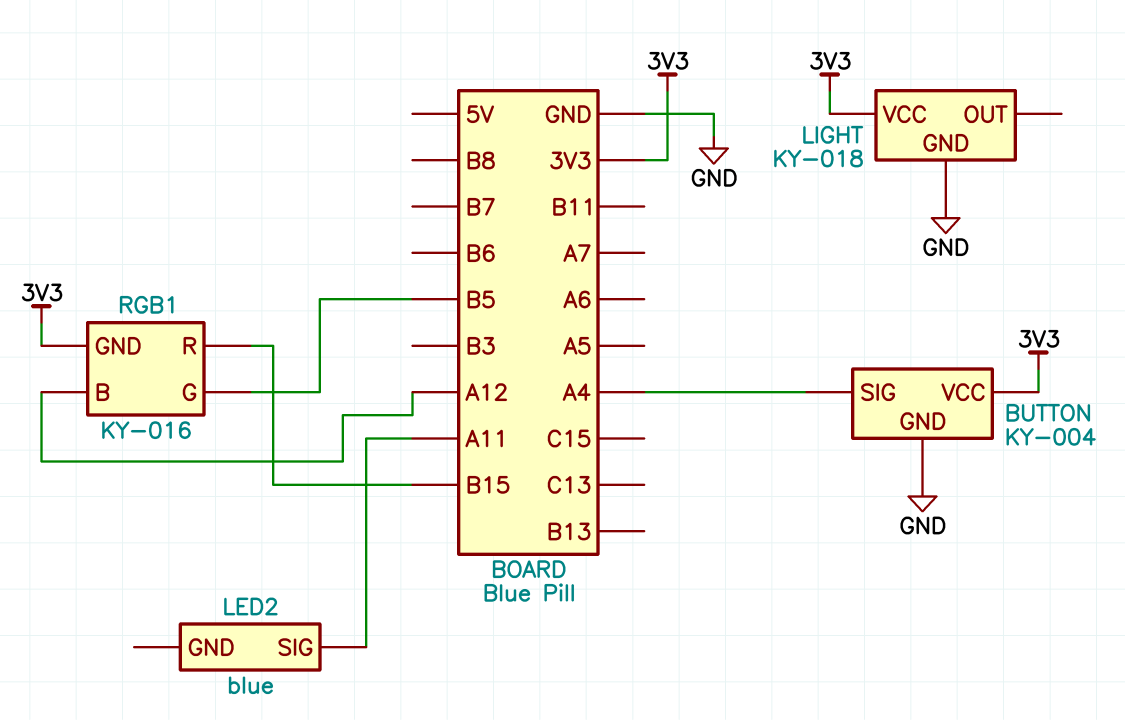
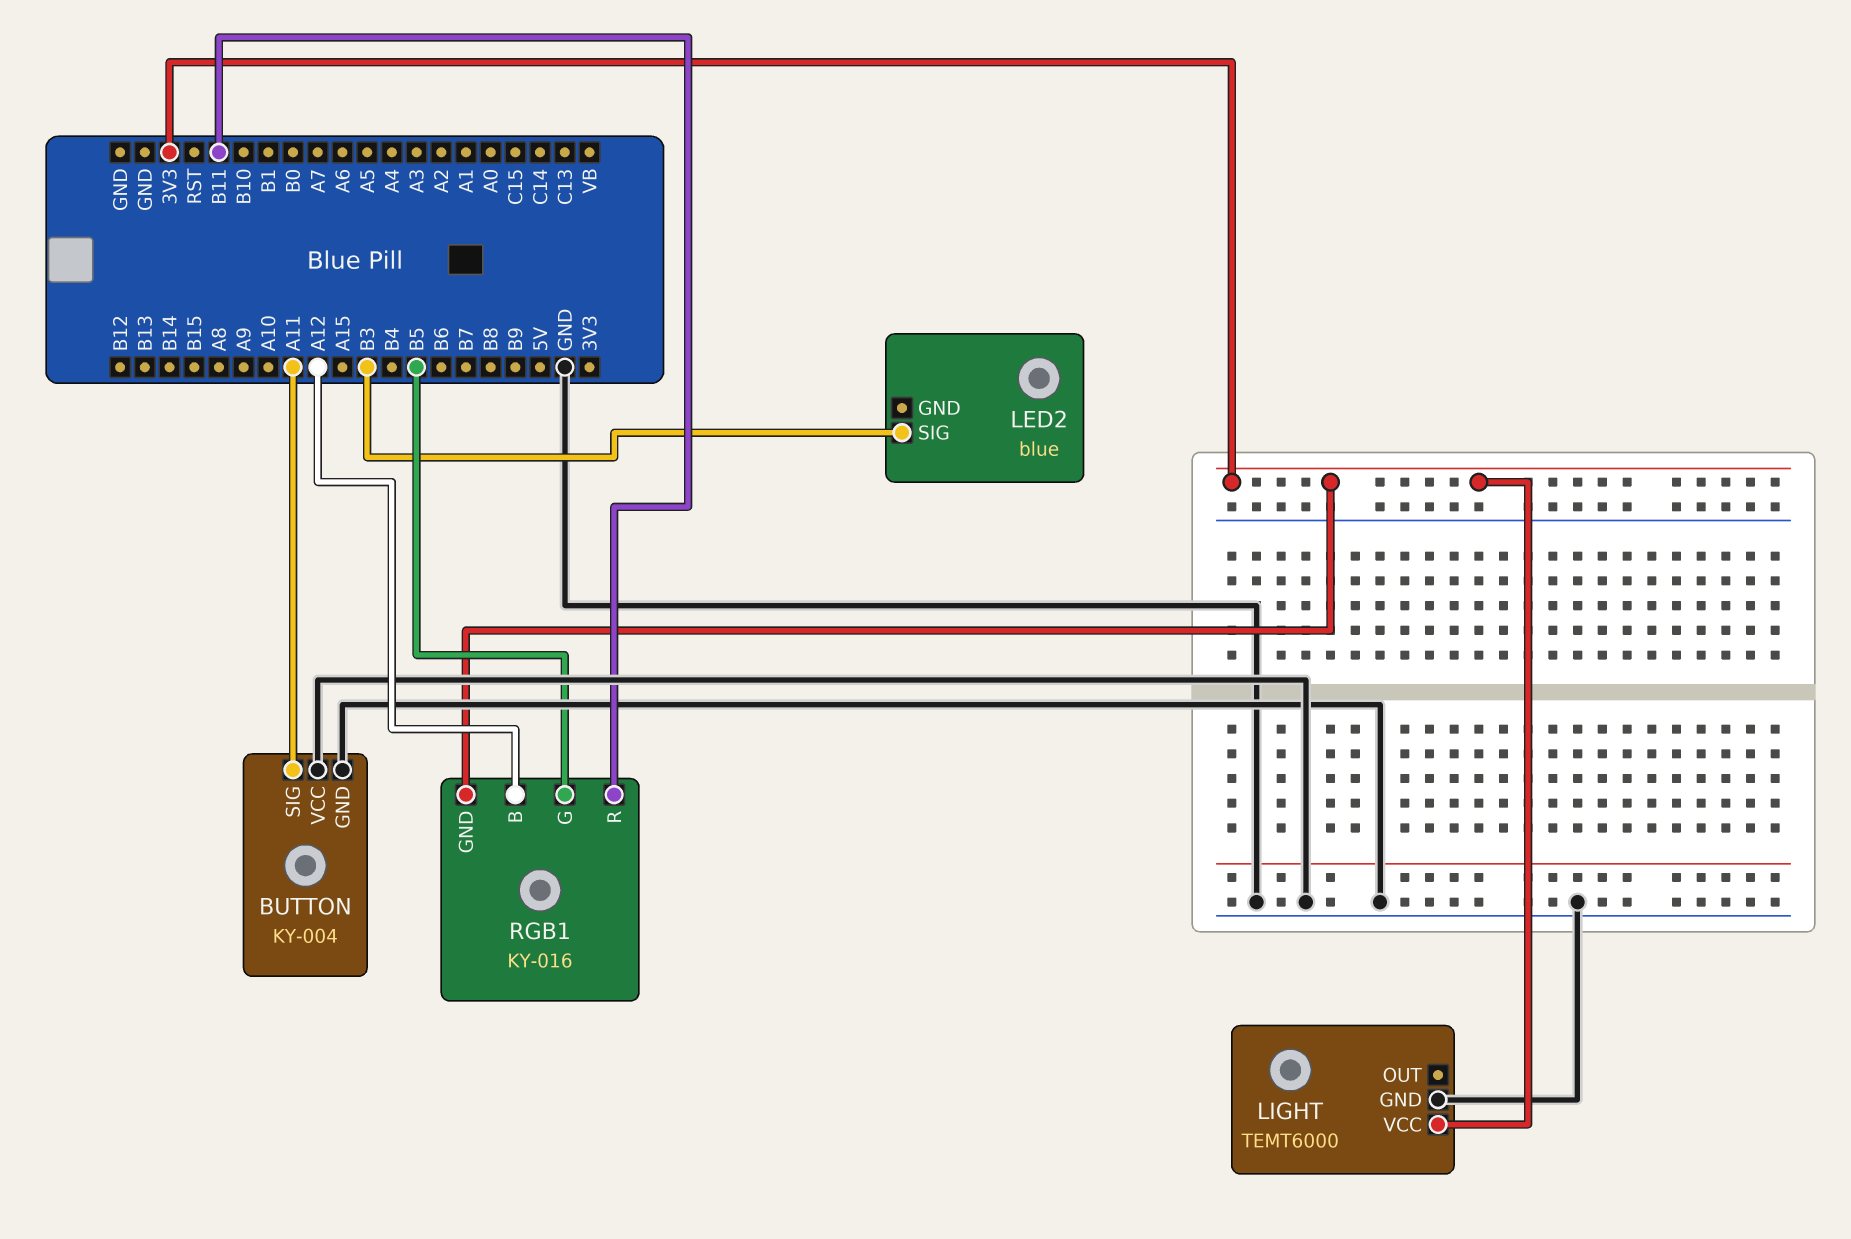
BUTTON pin SIG: A4 -> A11
BUTTON pin VCC: 3V3 -> GND
LED2 pin SIG: A11 -> B3
LIGHT: KY-018 -> TEMT6000
RGB1 pin R: B15 -> B11

